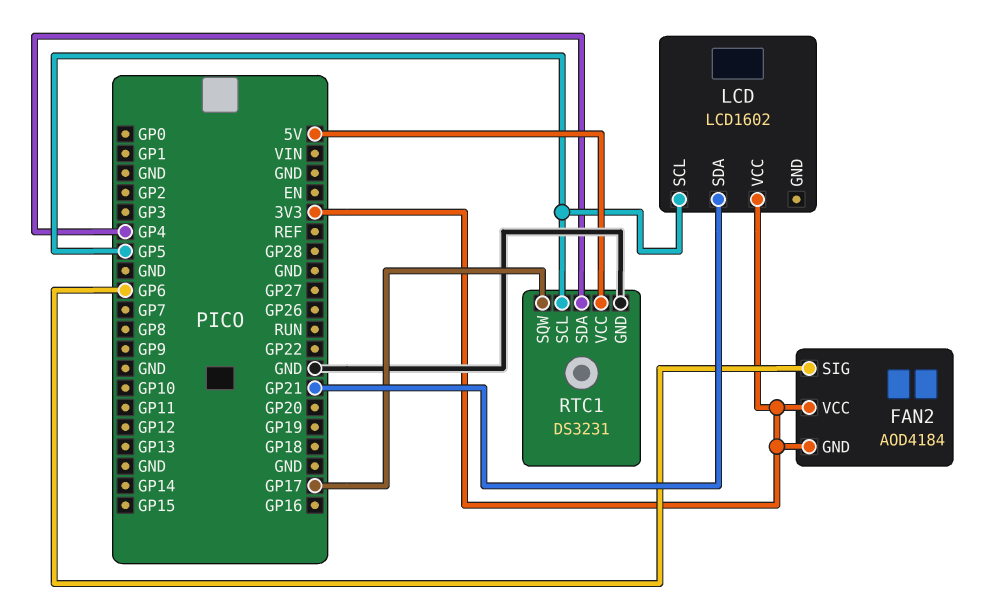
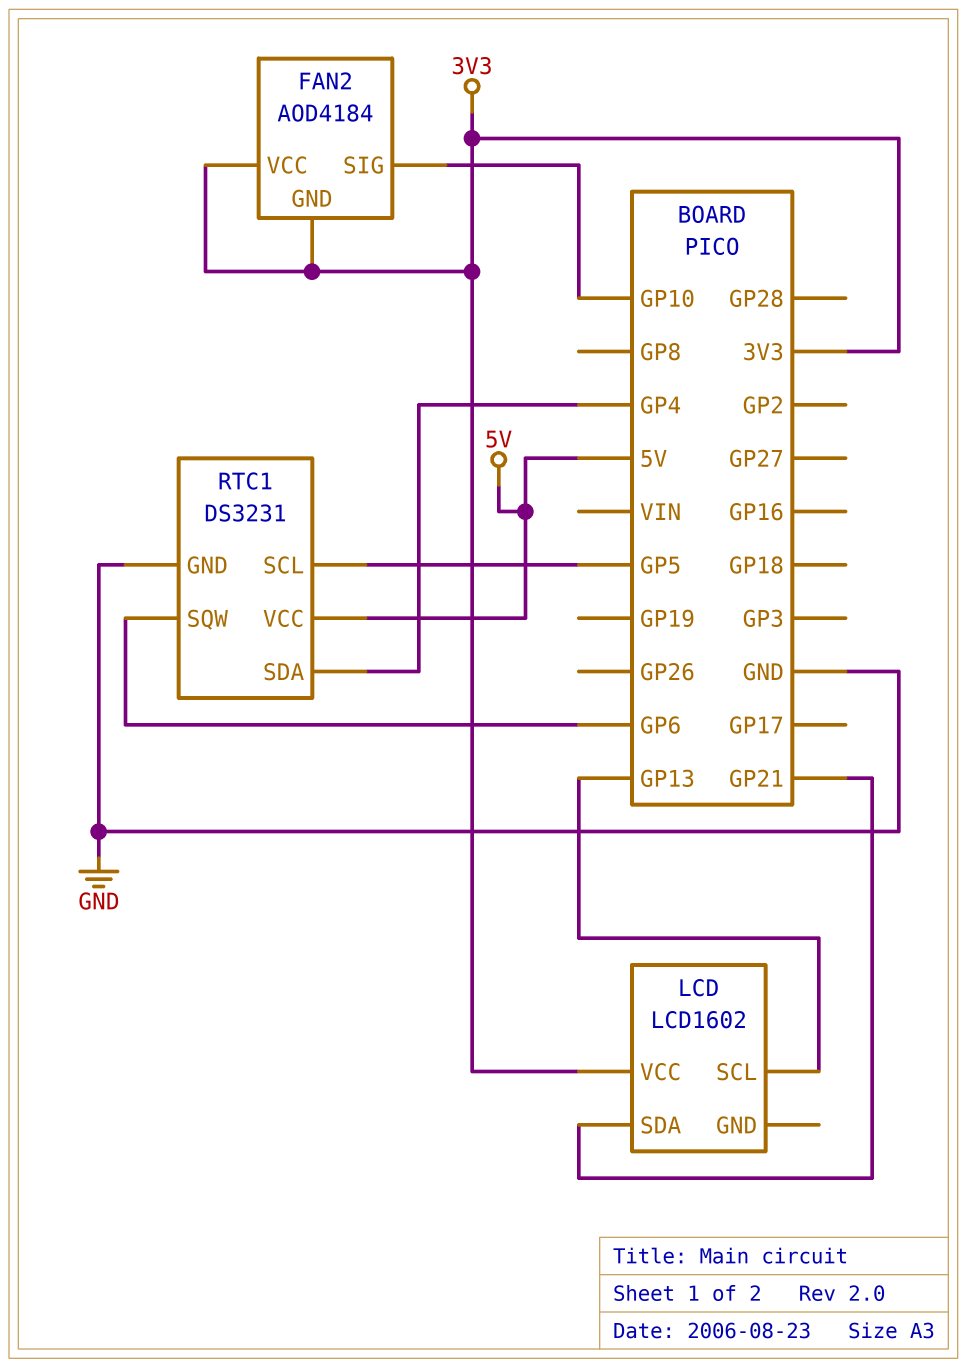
FAN2 pin SIG: GP6 -> GP10
LCD pin SCL: GP5 -> GP13
RTC1 pin SQW: GP17 -> GP6

